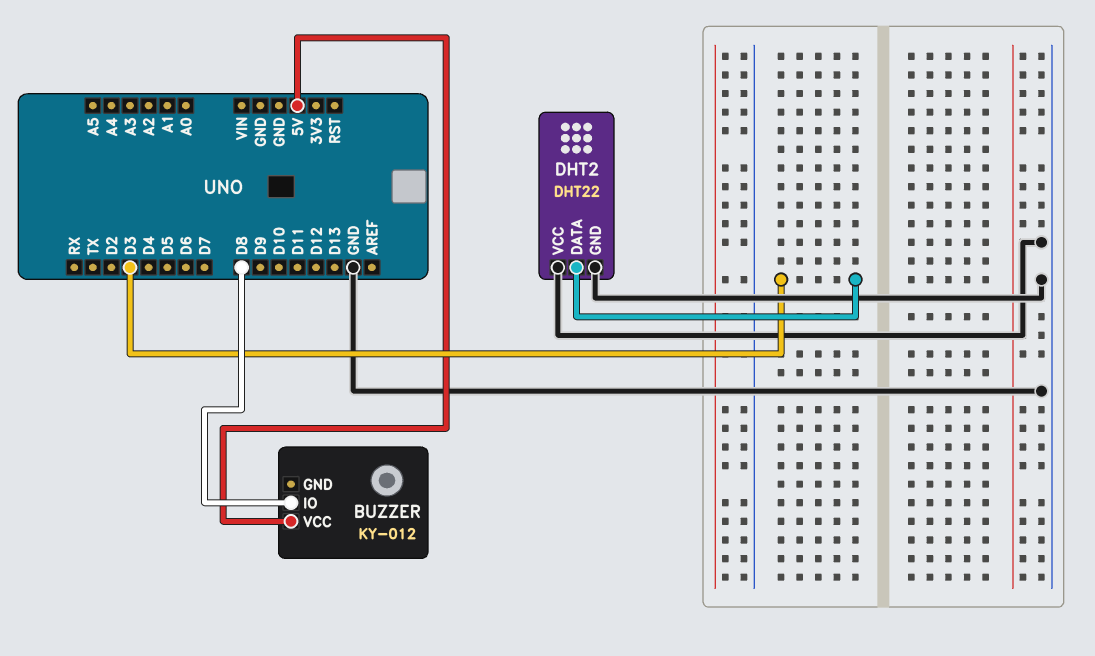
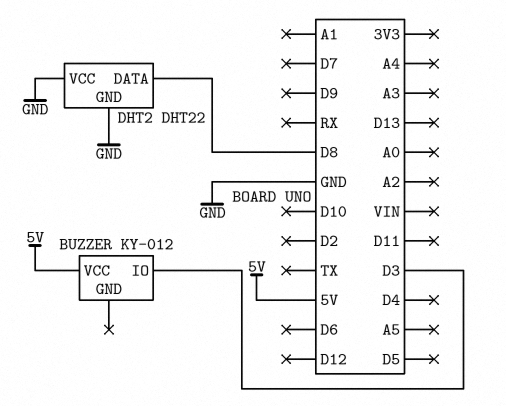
BUZZER pin IO: D8 -> D3
DHT2 pin DATA: D3 -> D8

